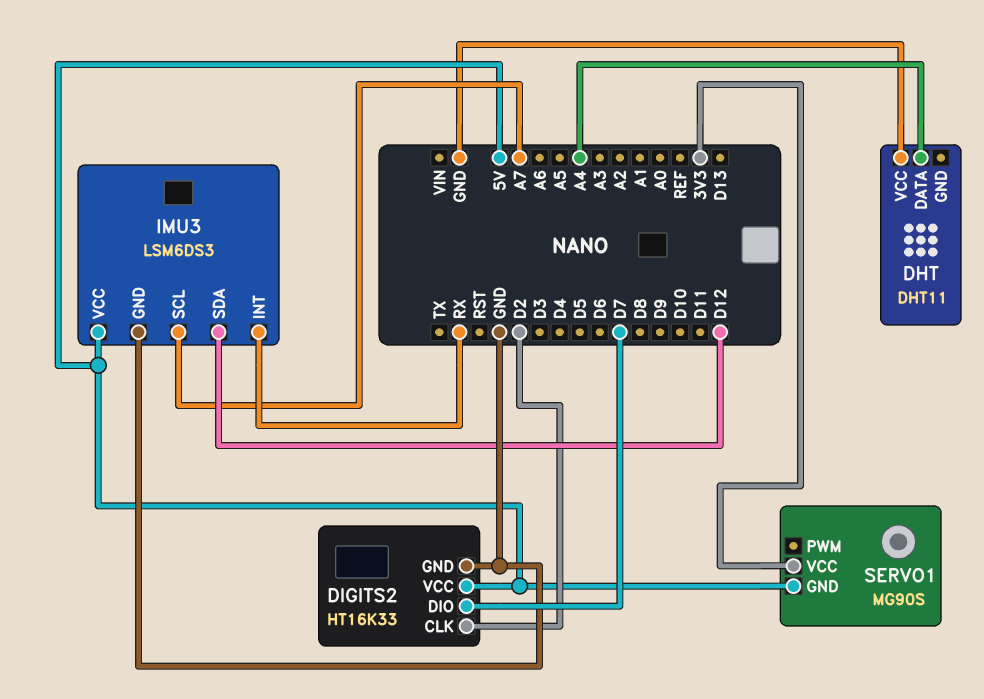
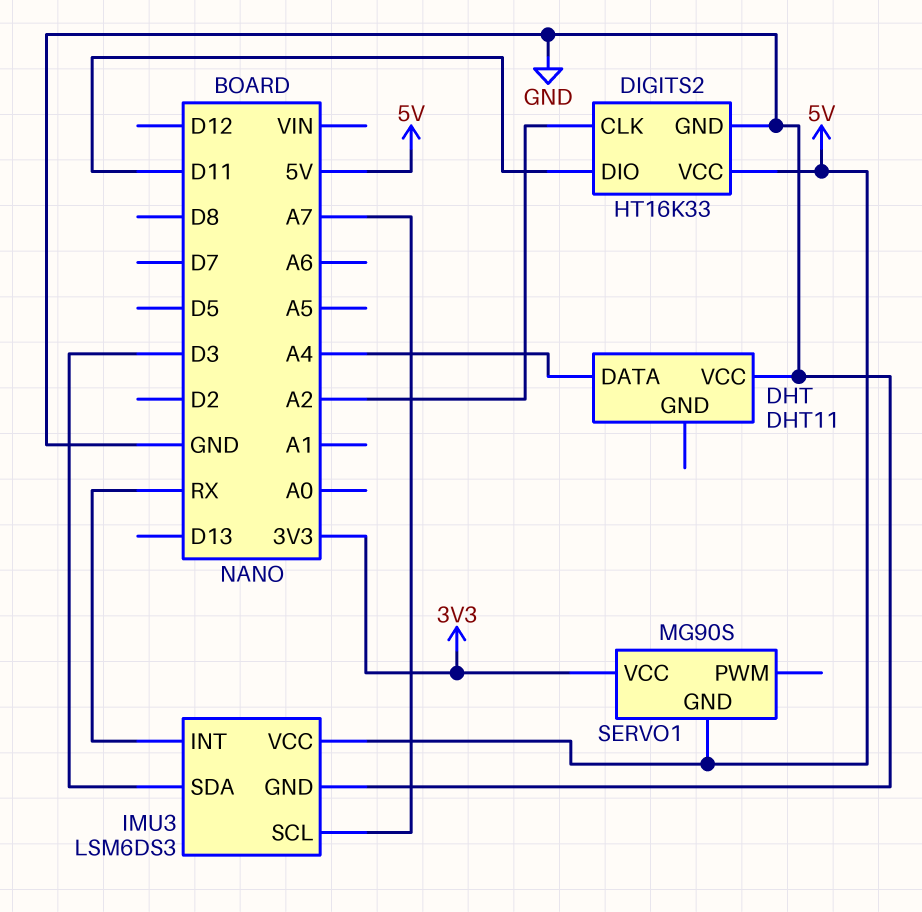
DIGITS2 pin CLK: D2 -> A2
DIGITS2 pin DIO: D7 -> D11
IMU3 pin SDA: D12 -> D3

